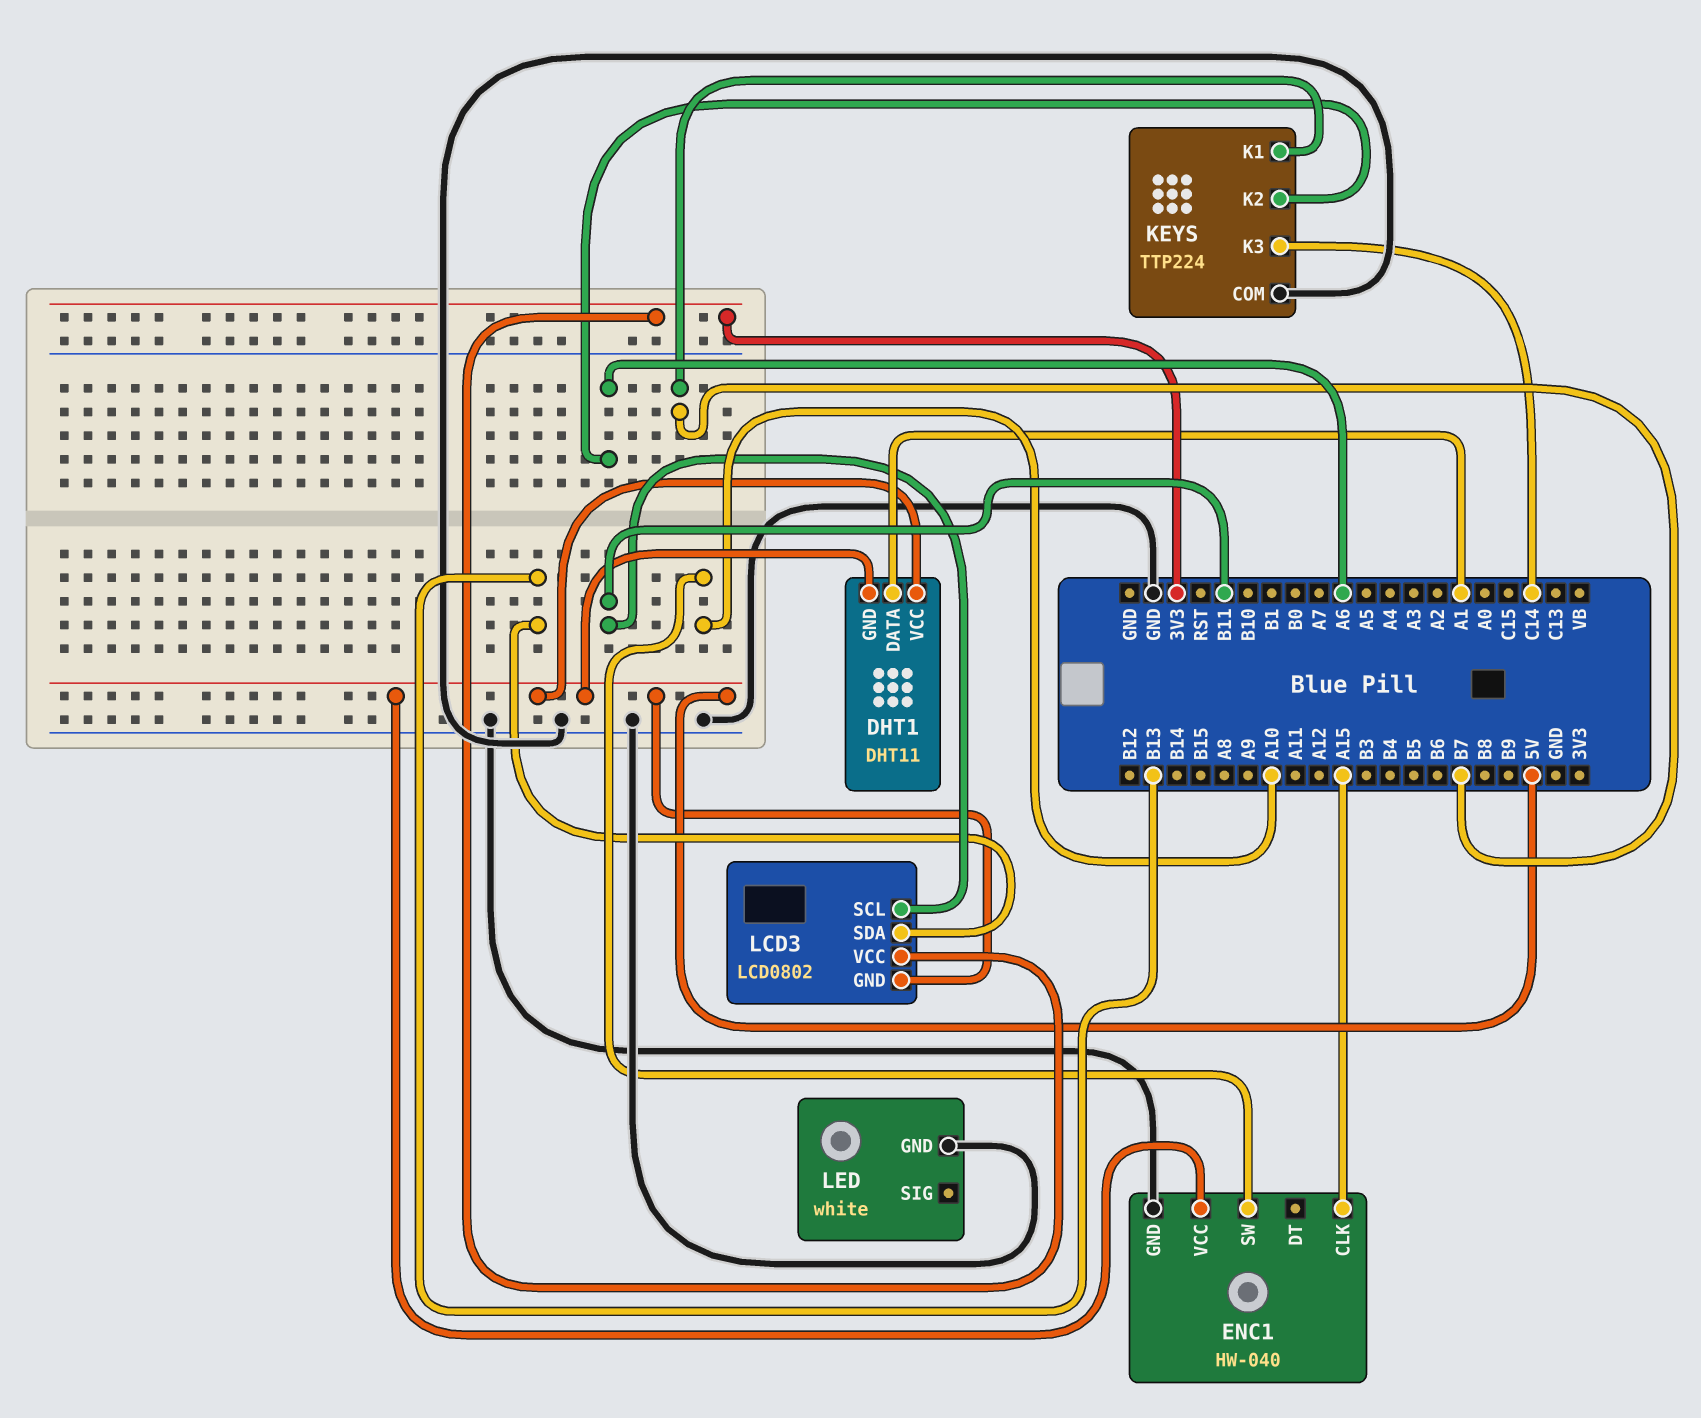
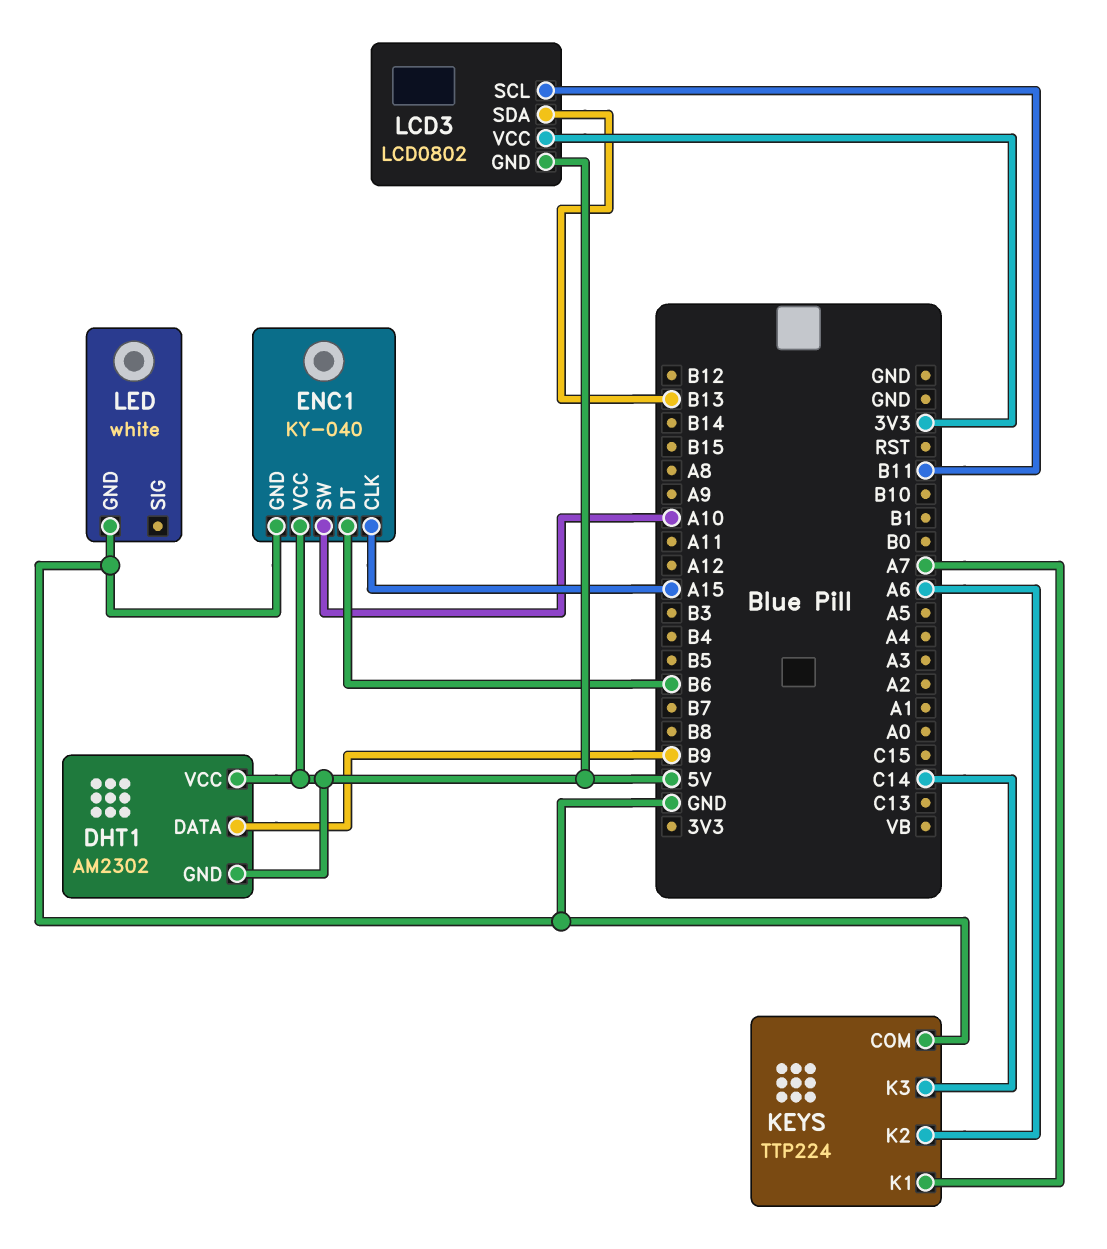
DHT1: DHT11 -> AM2302
DHT1 pin DATA: A1 -> B9
ENC1: HW-040 -> KY-040
ENC1 pin DT: none -> B6
KEYS pin K1: B7 -> A7

